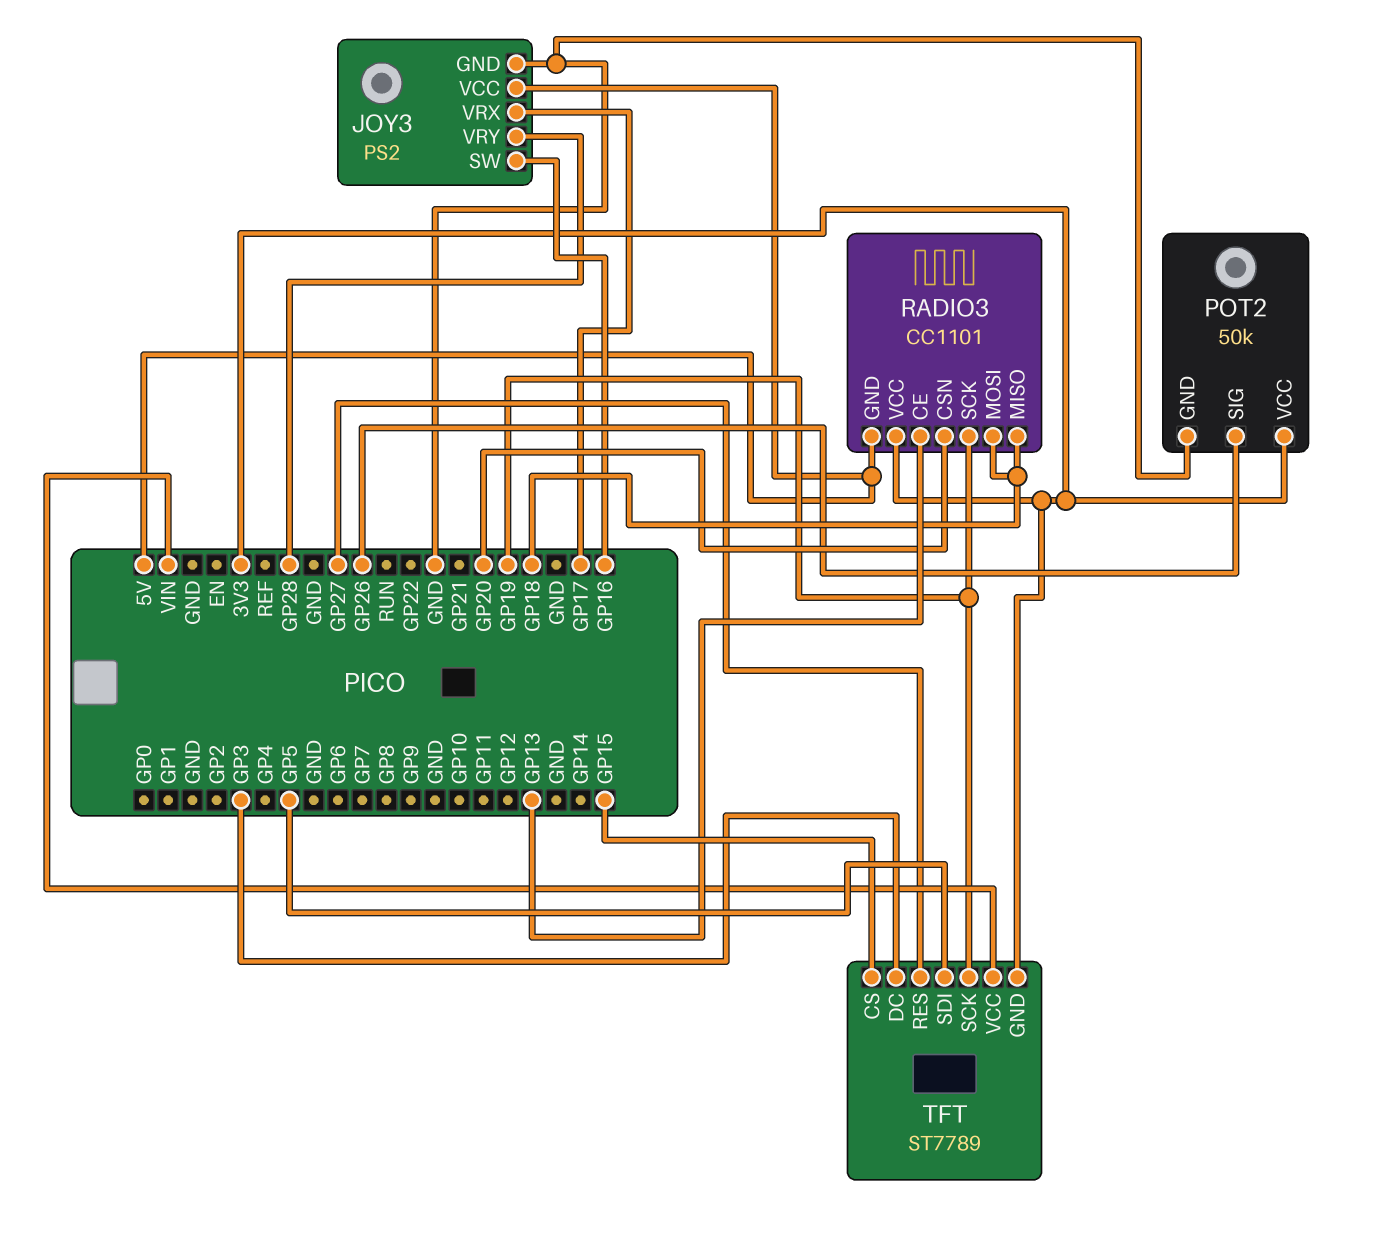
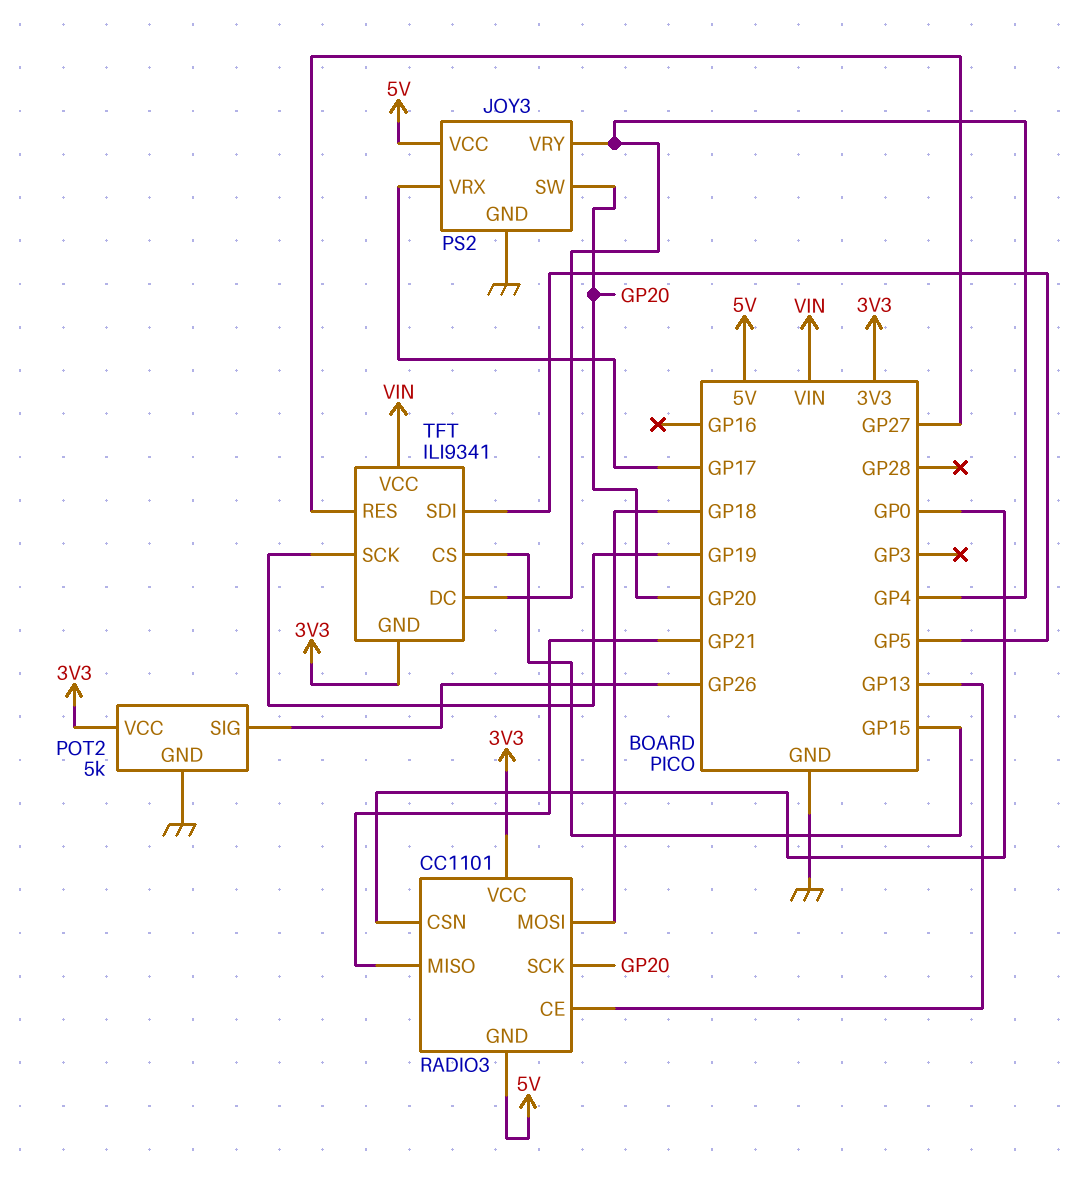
JOY3 pin SW: GP16 -> GP20
JOY3 pin VRY: GP28 -> GP4
POT2: 50k -> 5k
RADIO3 pin CSN: GP20 -> GP0
RADIO3 pin MISO: GP18 -> GP21
RADIO3 pin SCK: GP19 -> GP20
TFT: ST7789 -> ILI9341
TFT pin DC: GP3 -> GP4

